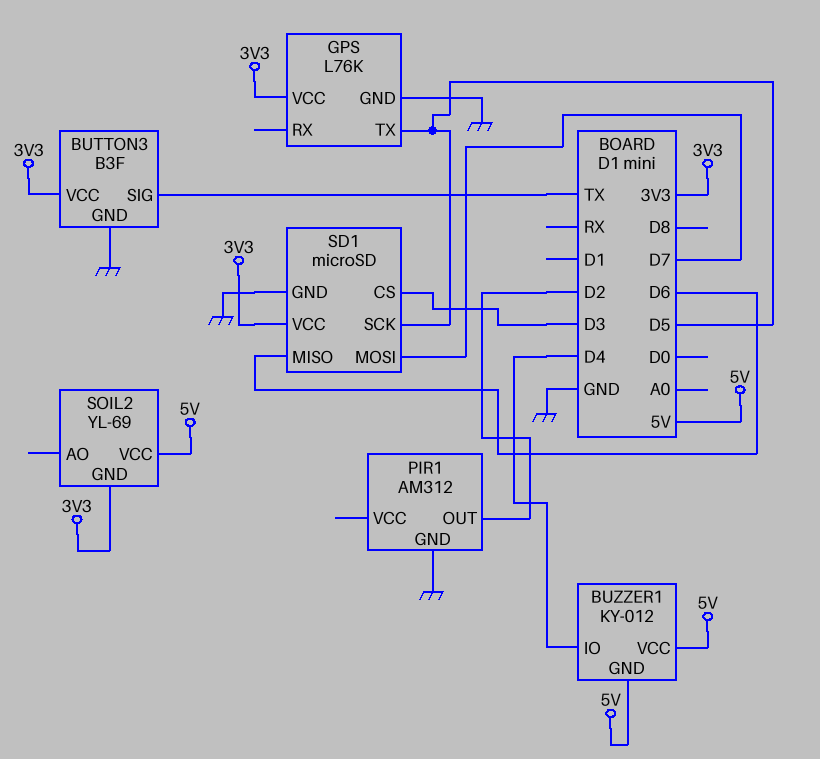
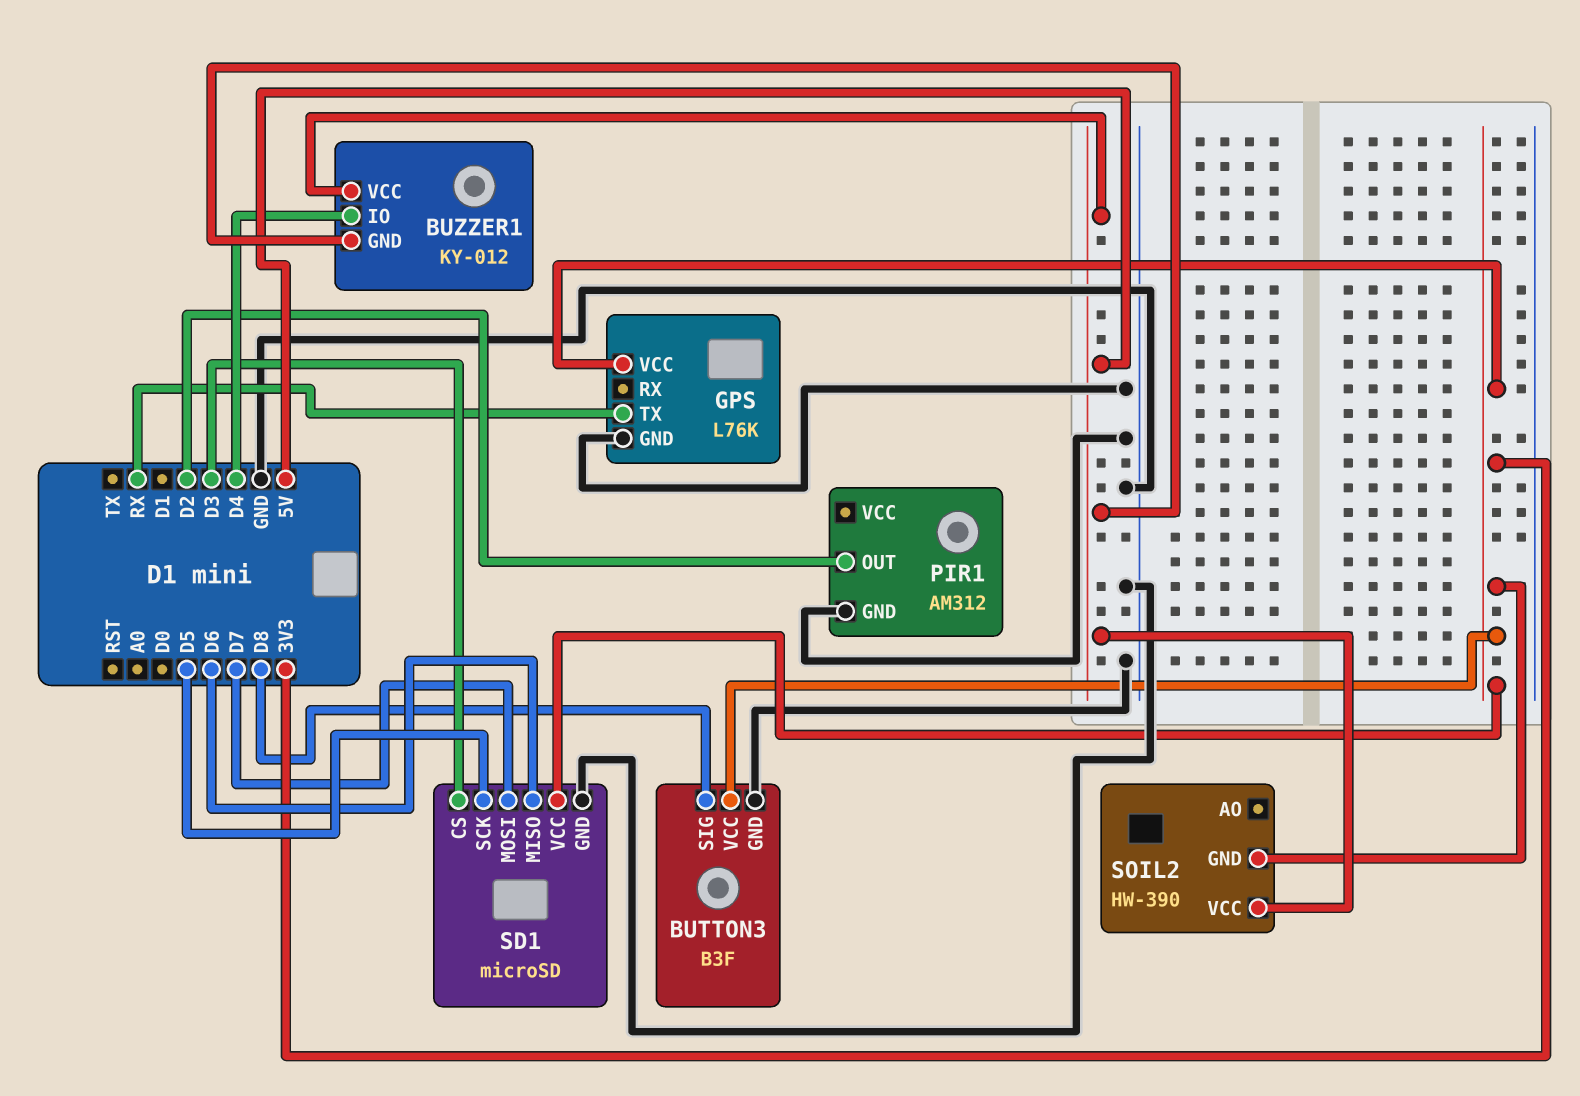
BUTTON3 pin SIG: TX -> D8
GPS pin TX: D5 -> RX
SOIL2: YL-69 -> HW-390

